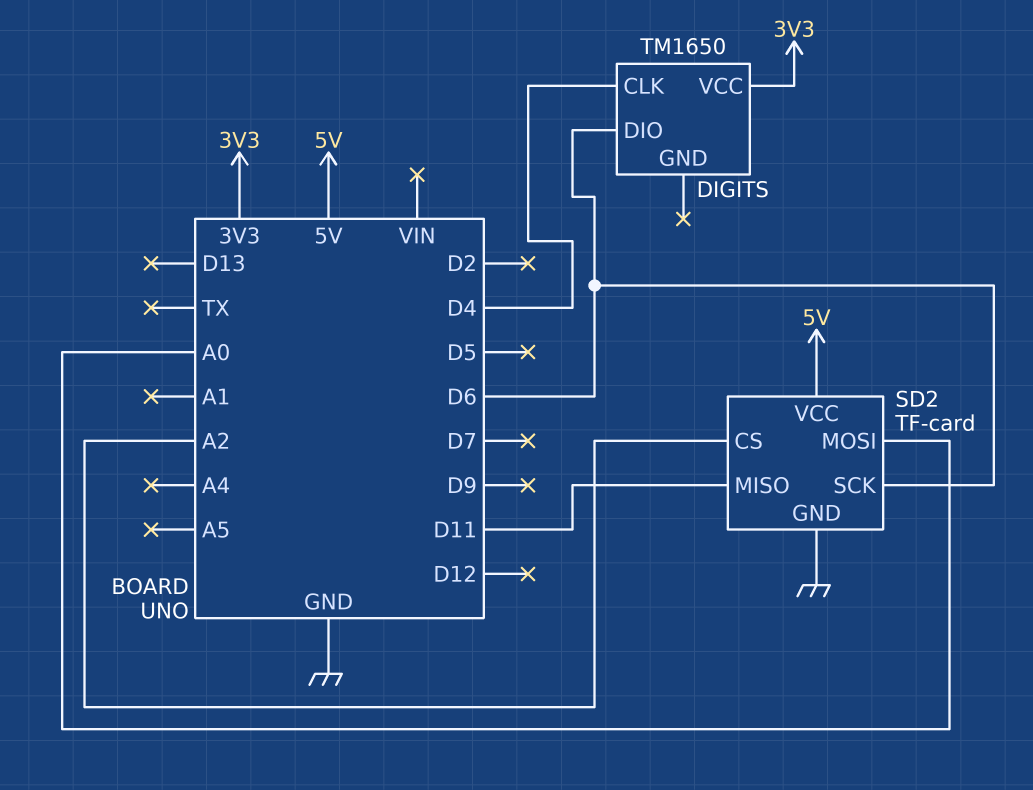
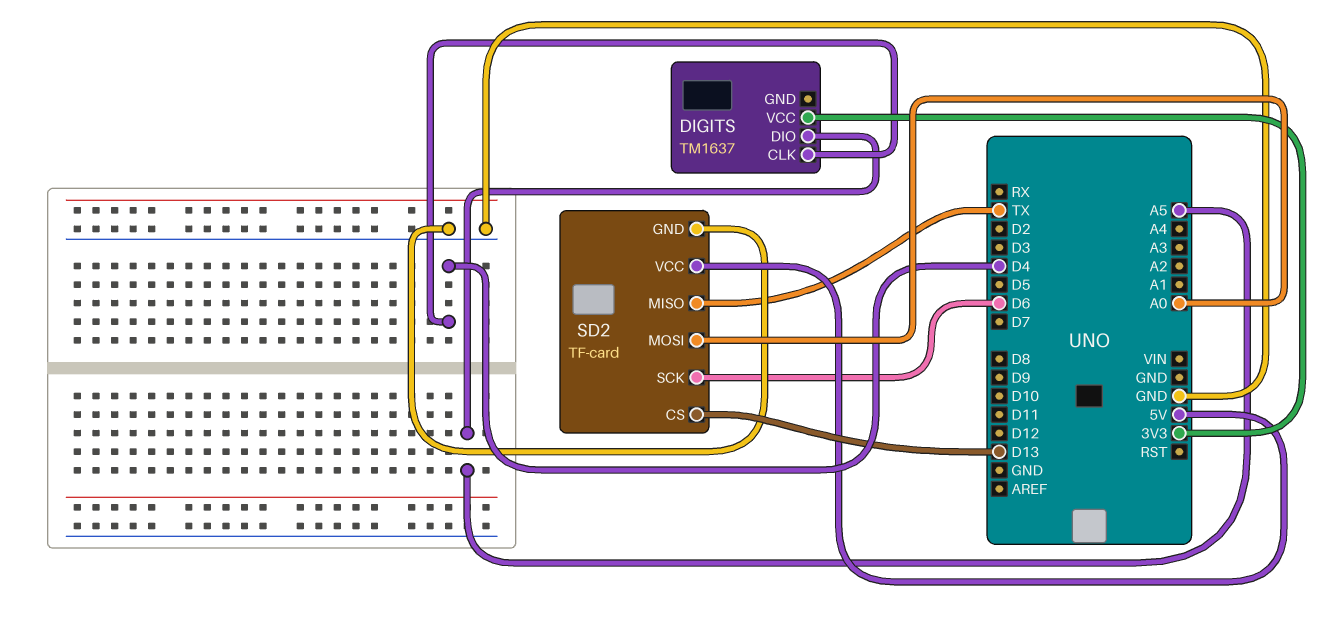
DIGITS: TM1650 -> TM1637
DIGITS pin DIO: D6 -> A5
SD2 pin CS: A2 -> D13
SD2 pin MISO: D11 -> TX

